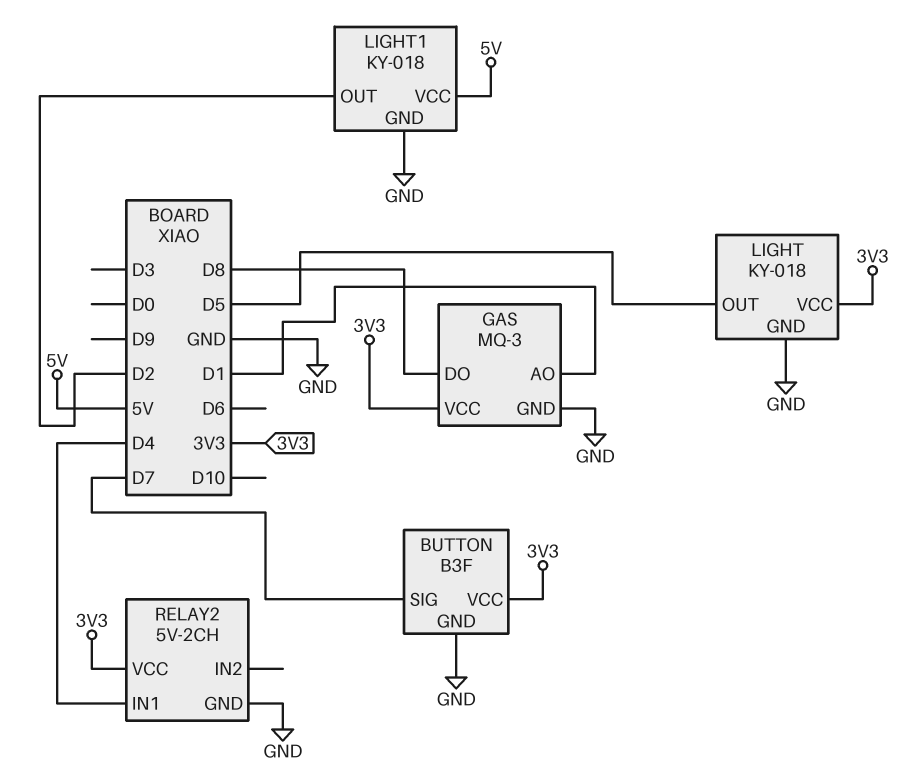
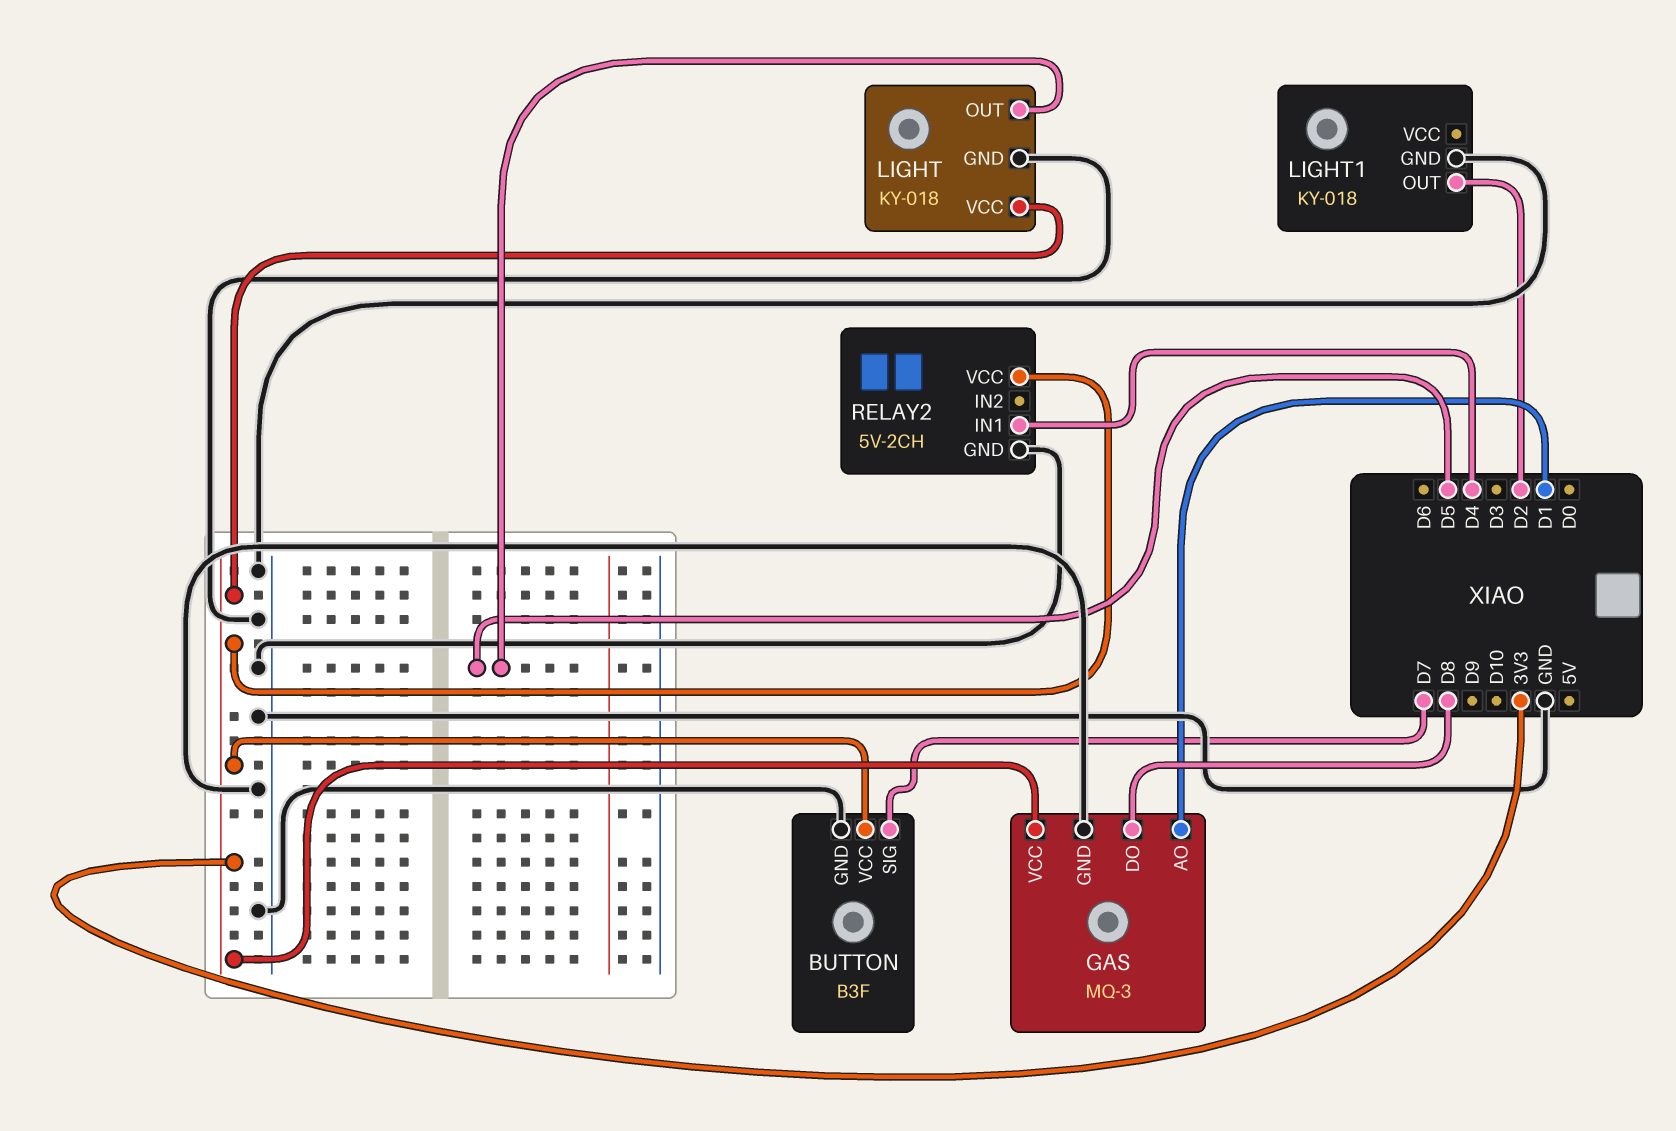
LIGHT1 pin VCC: 5V -> none

